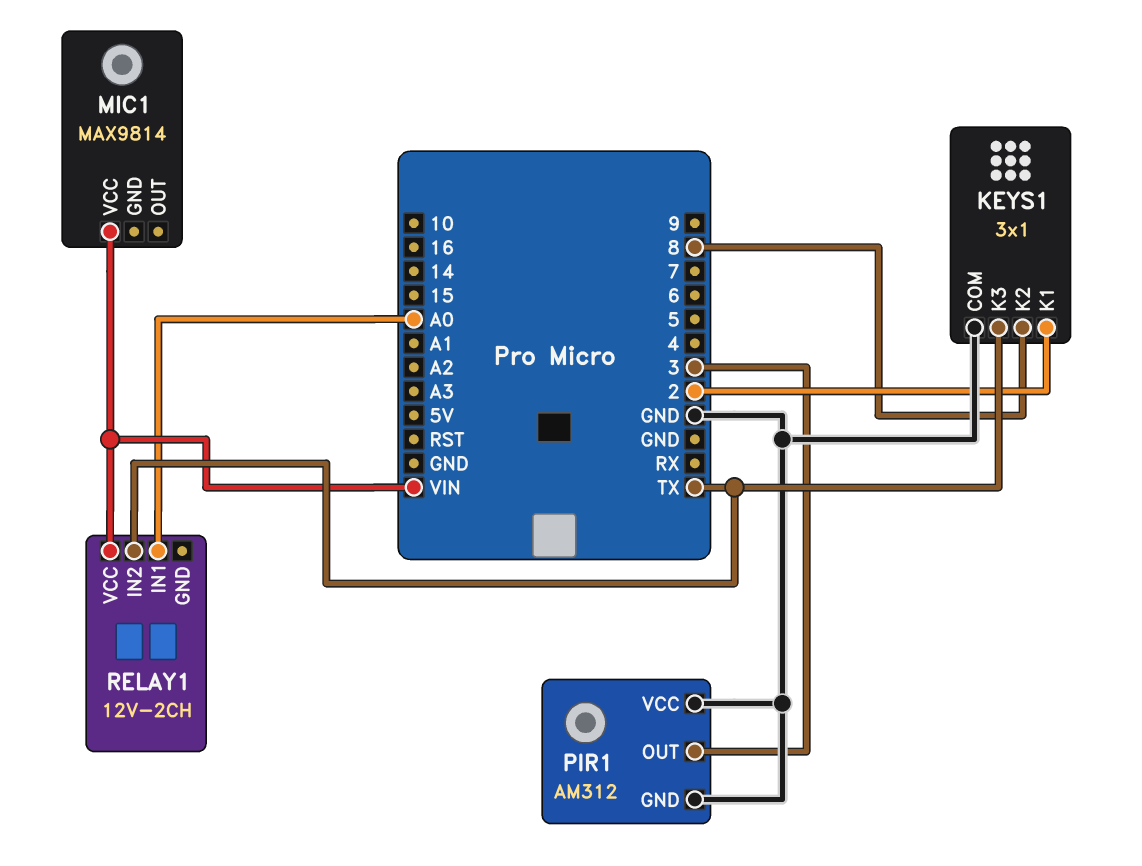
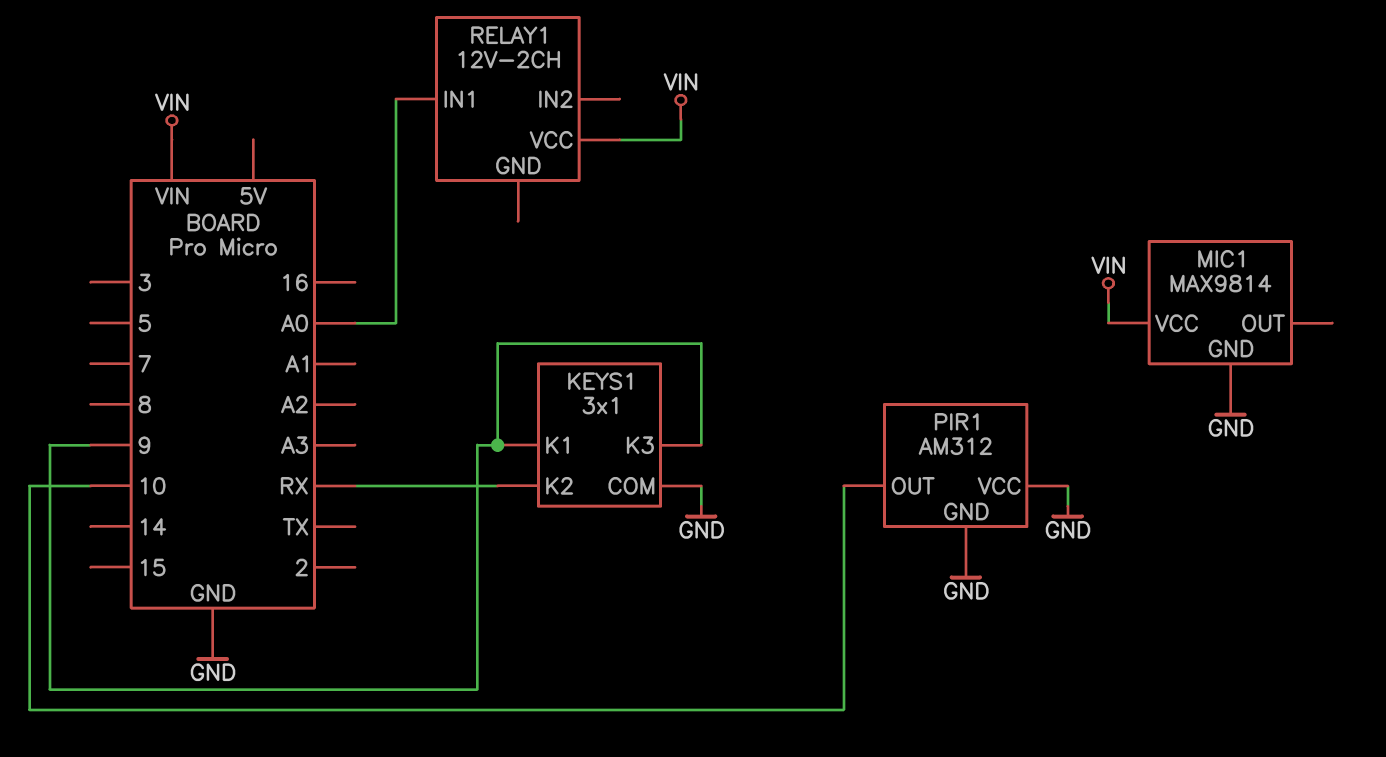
KEYS1 pin K1: 2 -> 9
KEYS1 pin K2: 8 -> RX
KEYS1 pin K3: TX -> 9
MIC1 pin GND: none -> GND
PIR1 pin OUT: 3 -> 10
RELAY1 pin IN2: TX -> none

